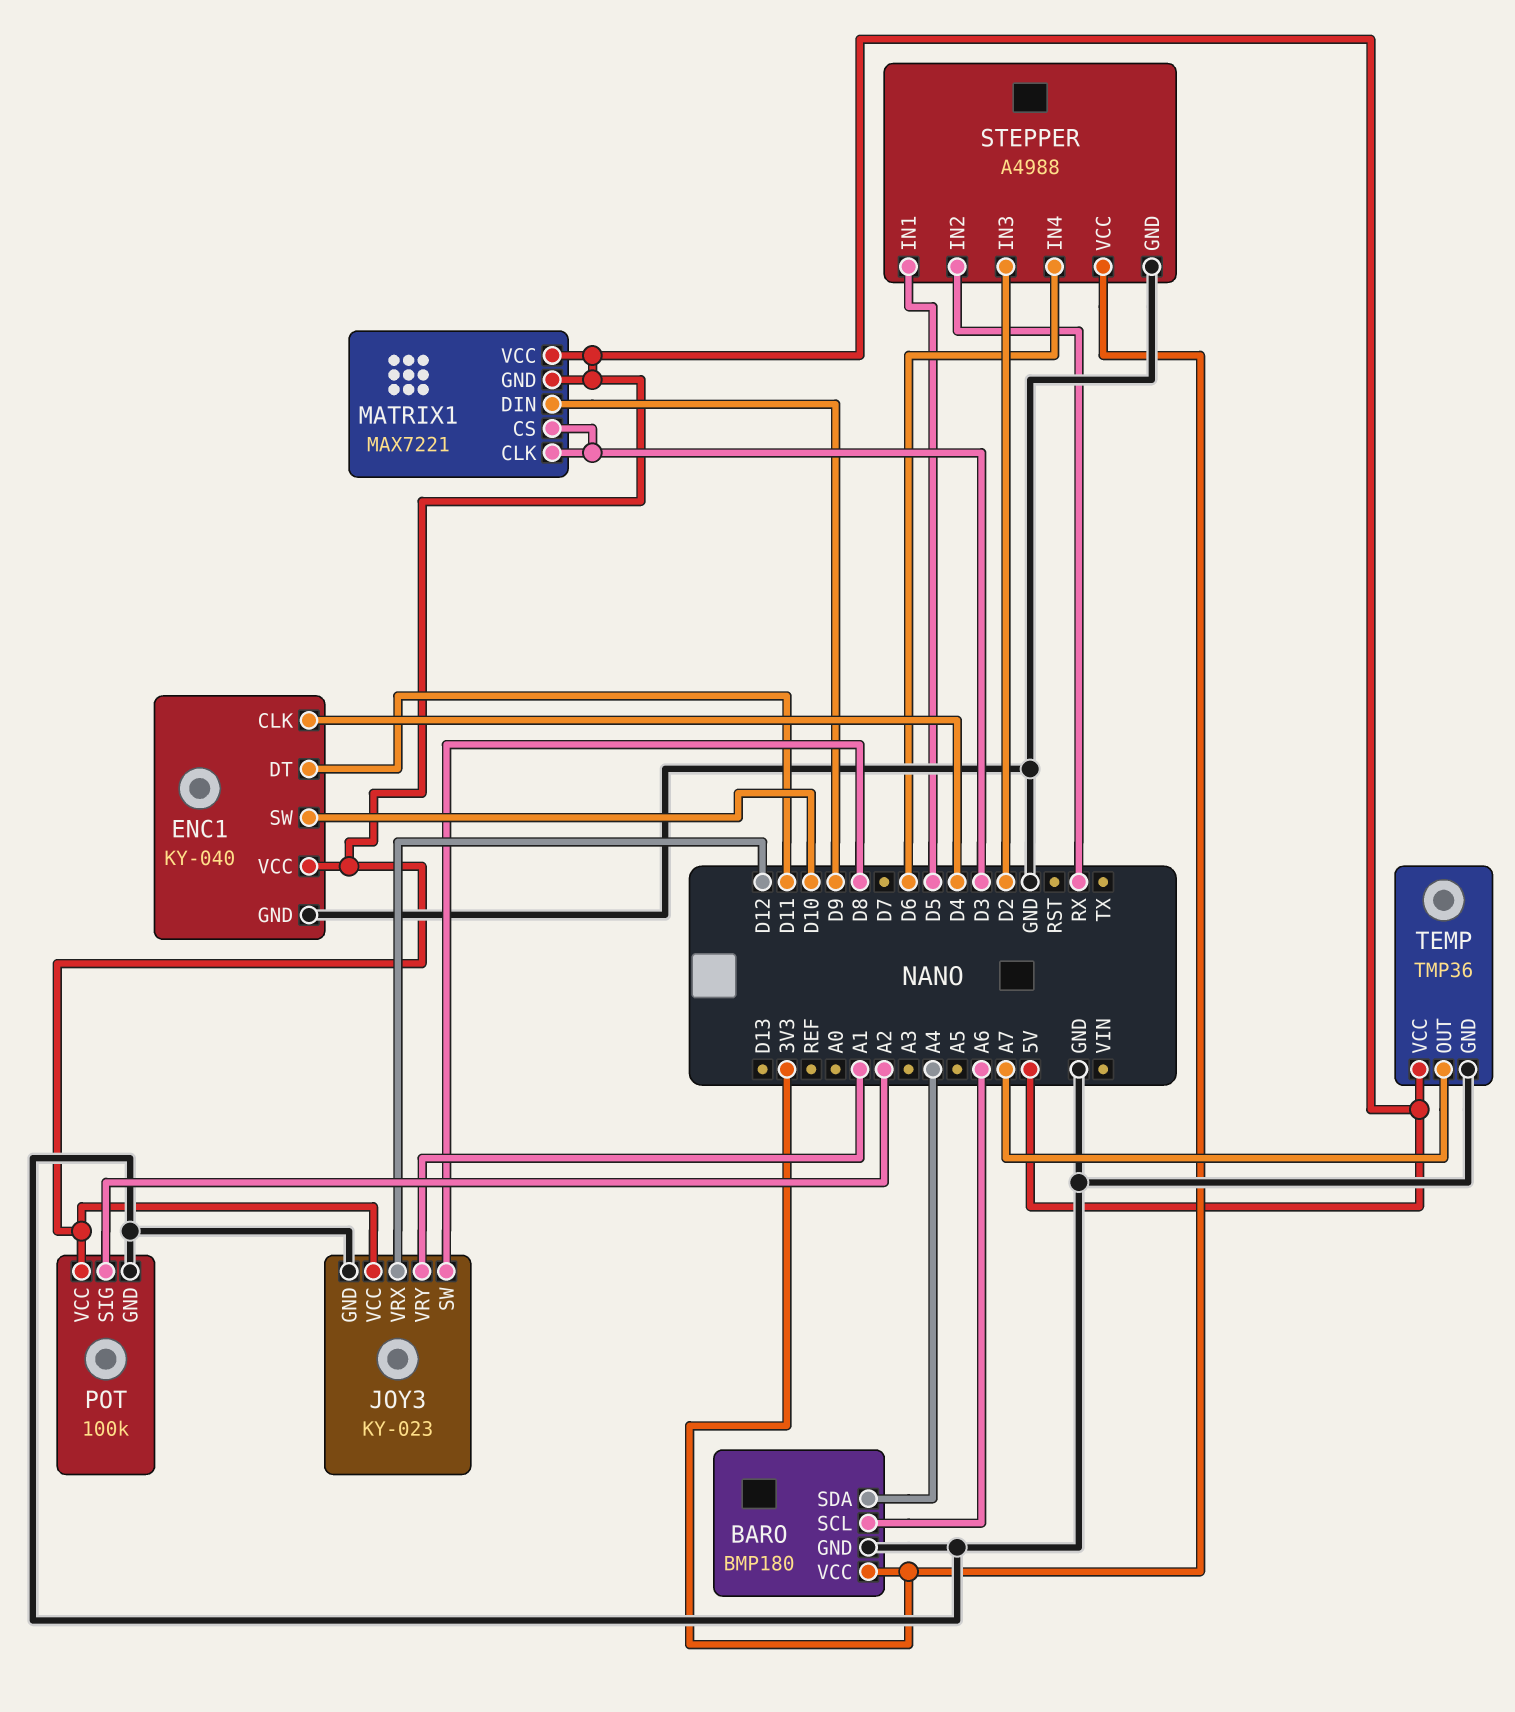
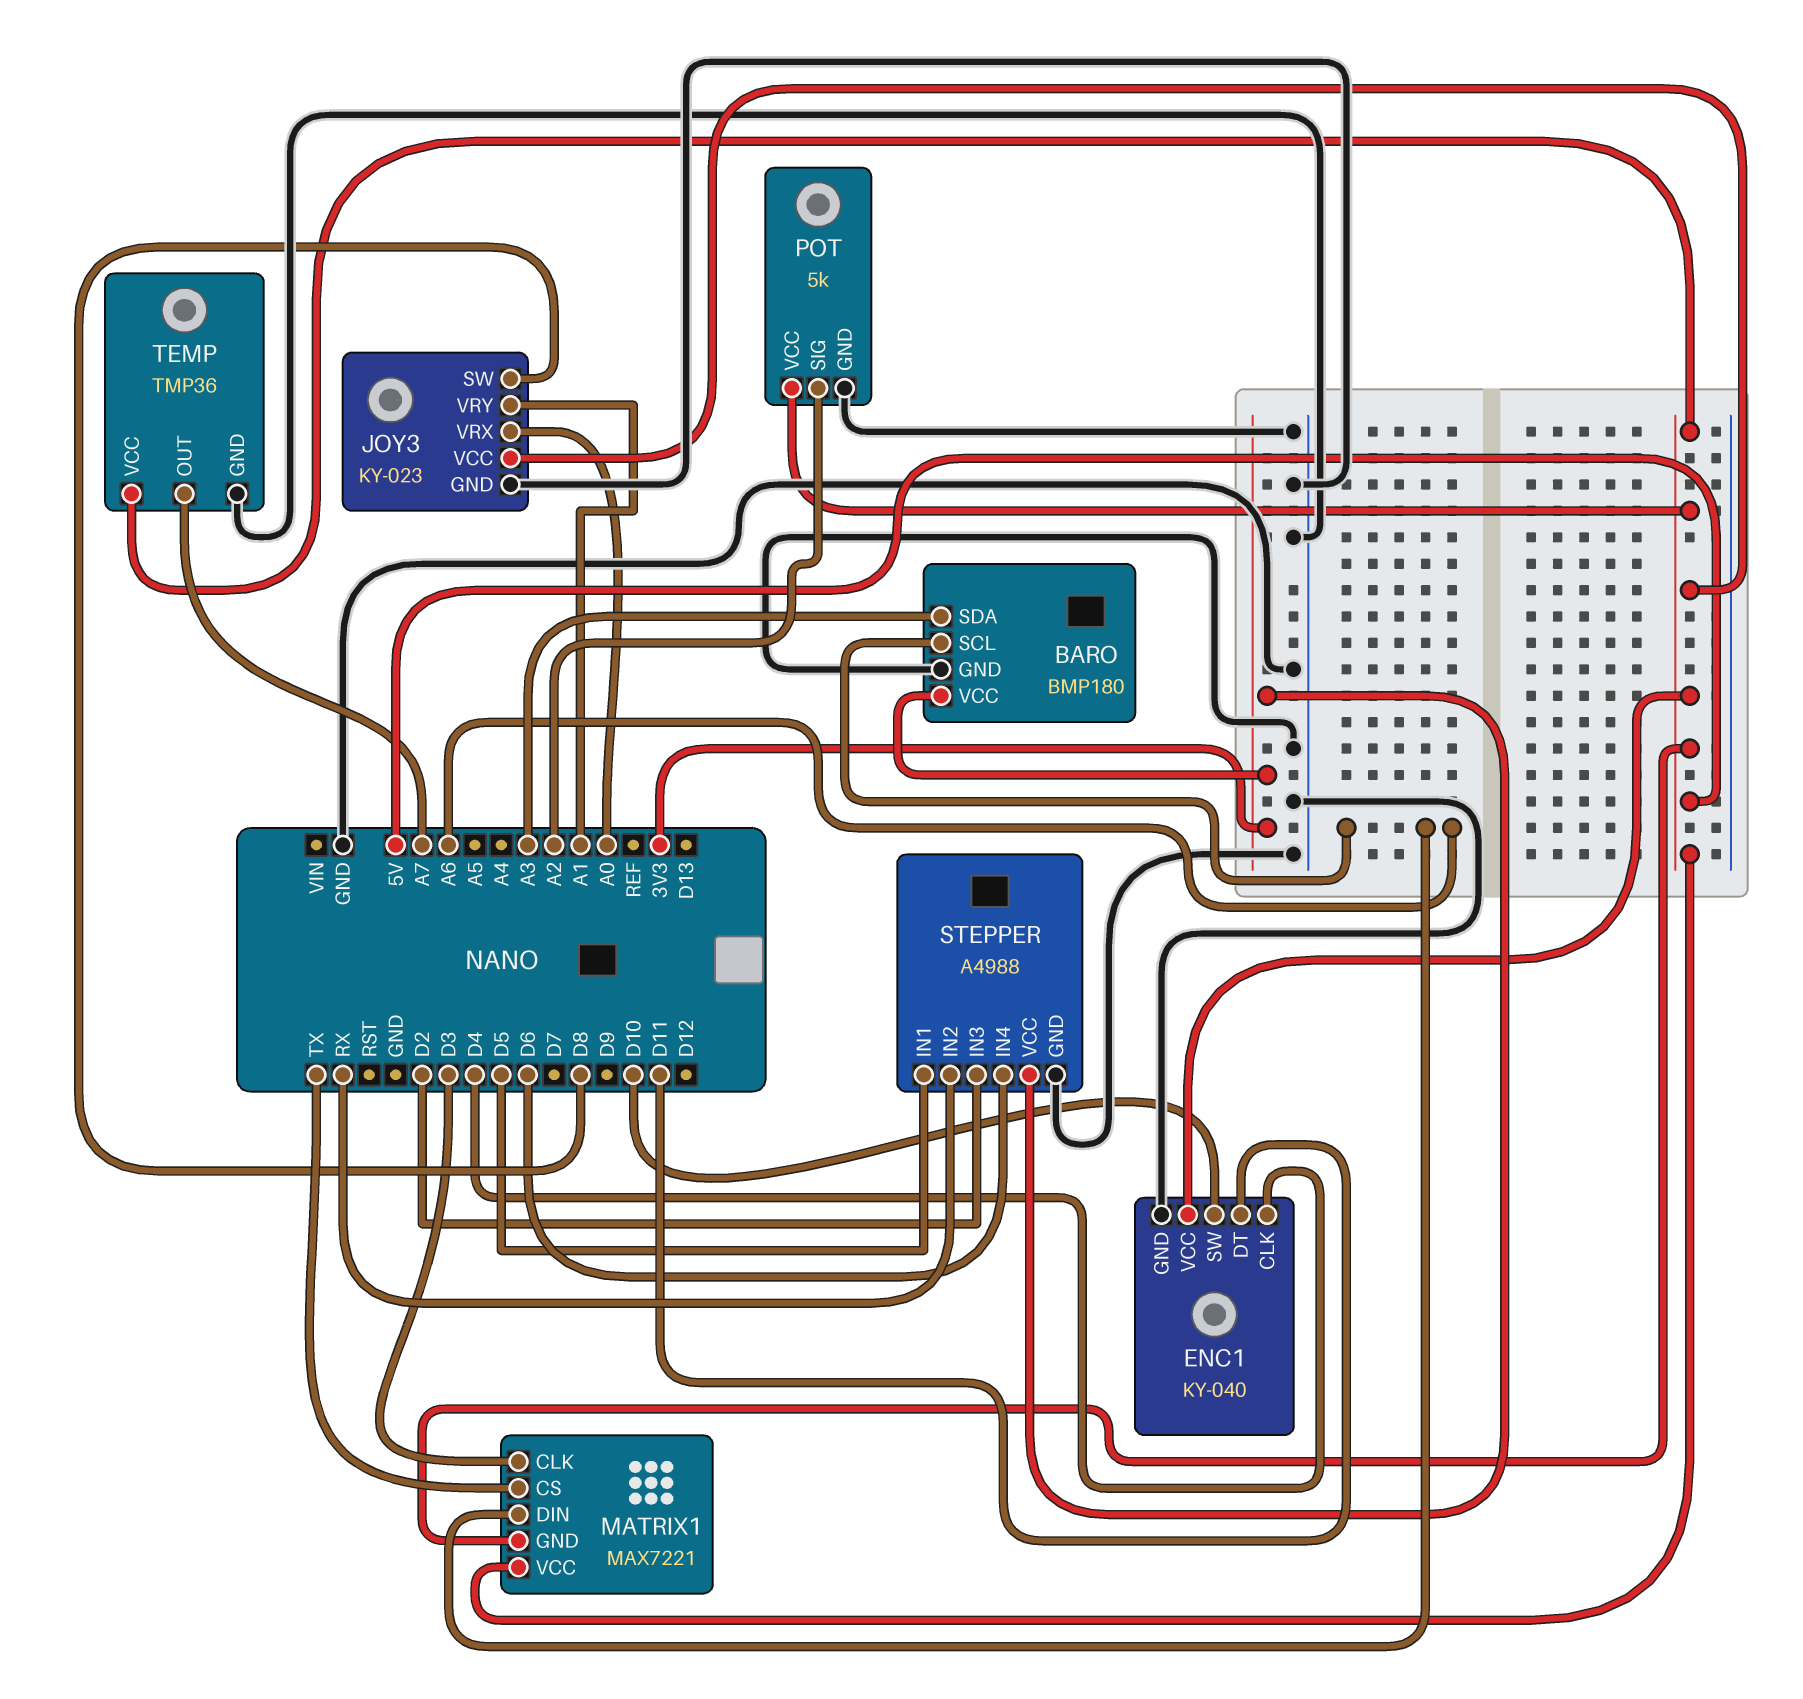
BARO pin SDA: A4 -> A3
JOY3 pin VRX: D12 -> A0
MATRIX1 pin CS: D3 -> TX
MATRIX1 pin DIN: D9 -> A6
POT: 100k -> 5k

